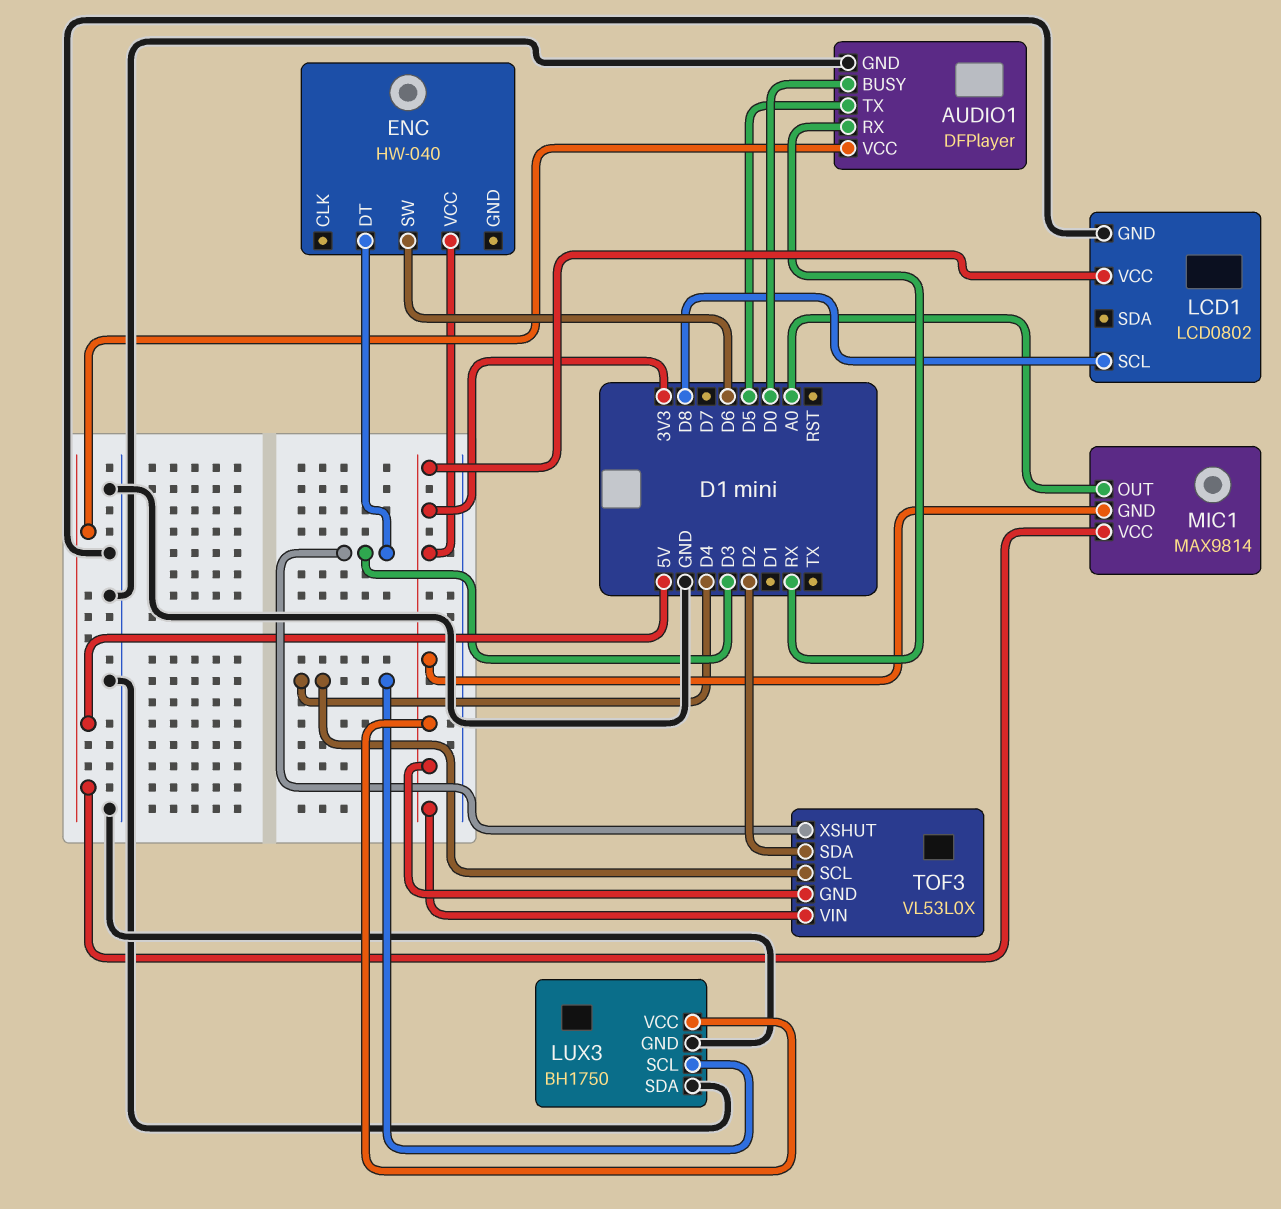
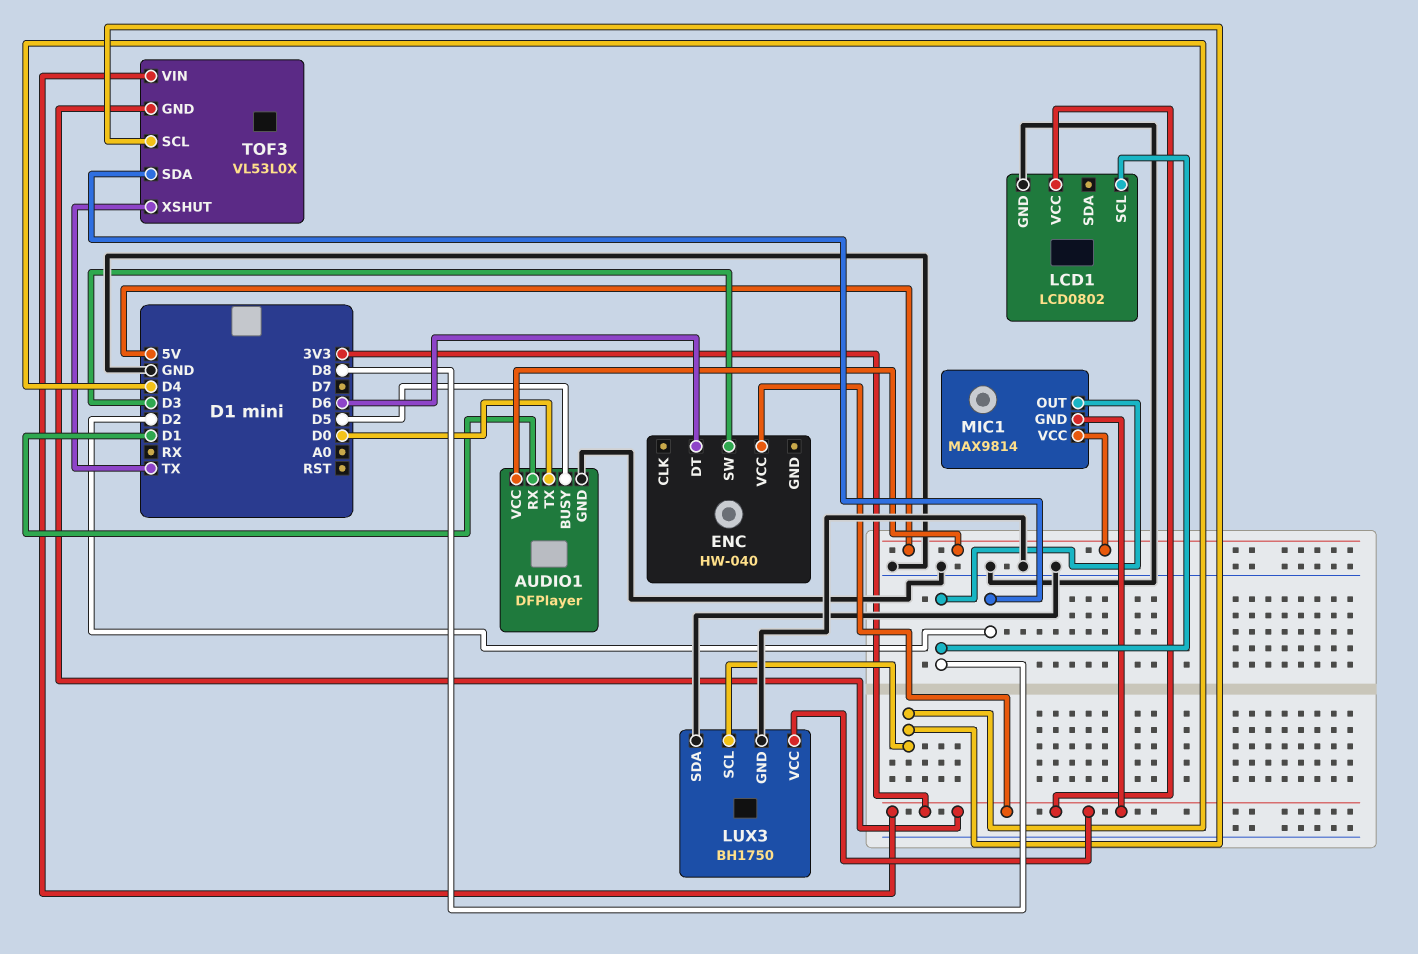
AUDIO1 pin BUSY: D0 -> D5
AUDIO1 pin RX: RX -> D1
AUDIO1 pin TX: D5 -> D0
ENC pin DT: D3 -> D6
ENC pin SW: D6 -> D3
MIC1 pin OUT: A0 -> D8
TOF3 pin XSHUT: D3 -> TX

